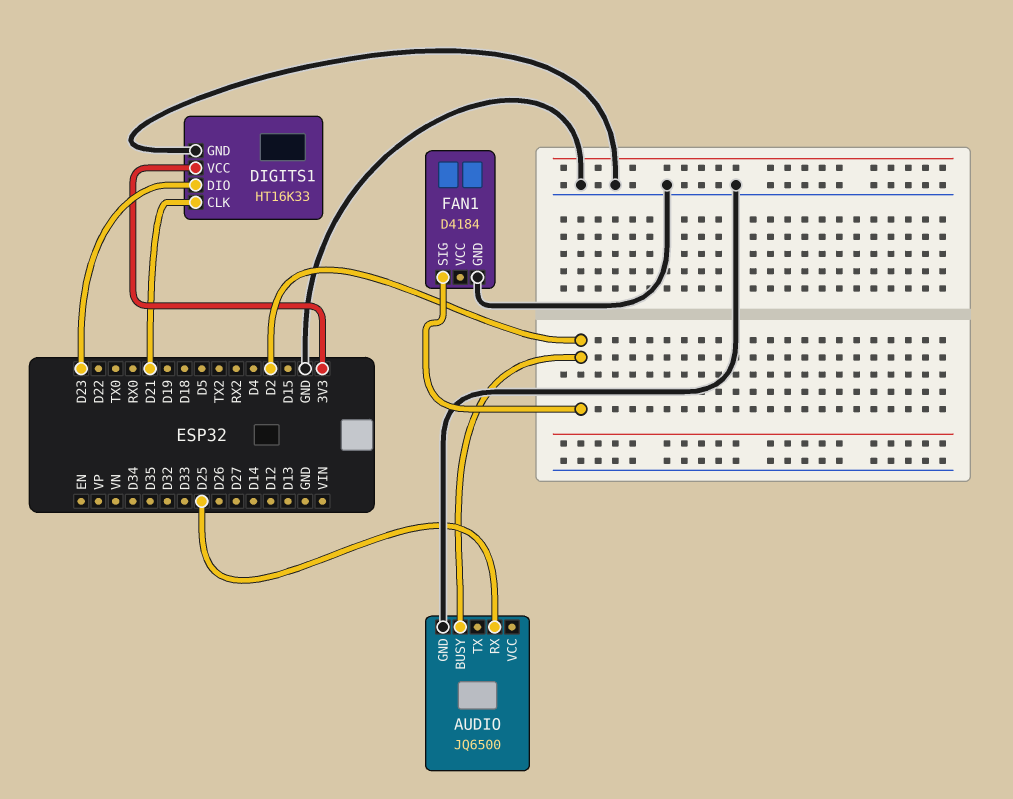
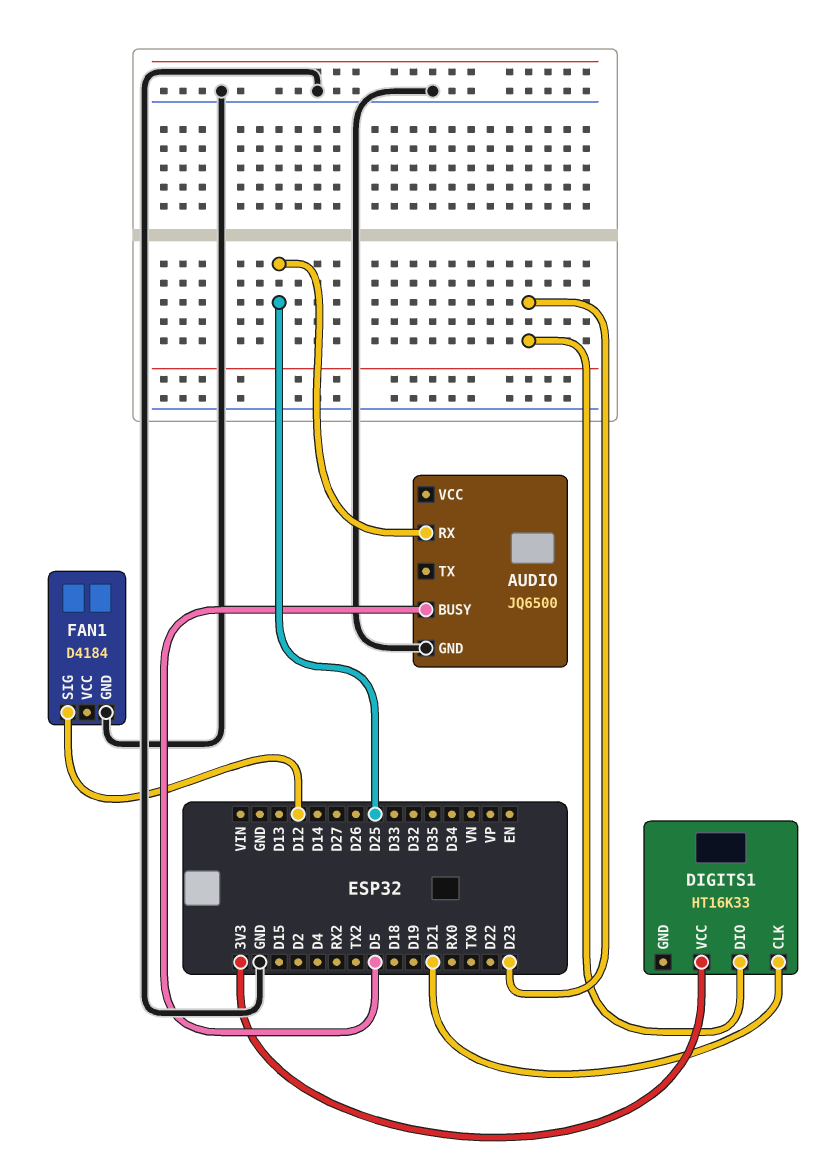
AUDIO pin BUSY: D2 -> D5
DIGITS1 pin GND: GND -> none
FAN1 pin SIG: D2 -> D12

